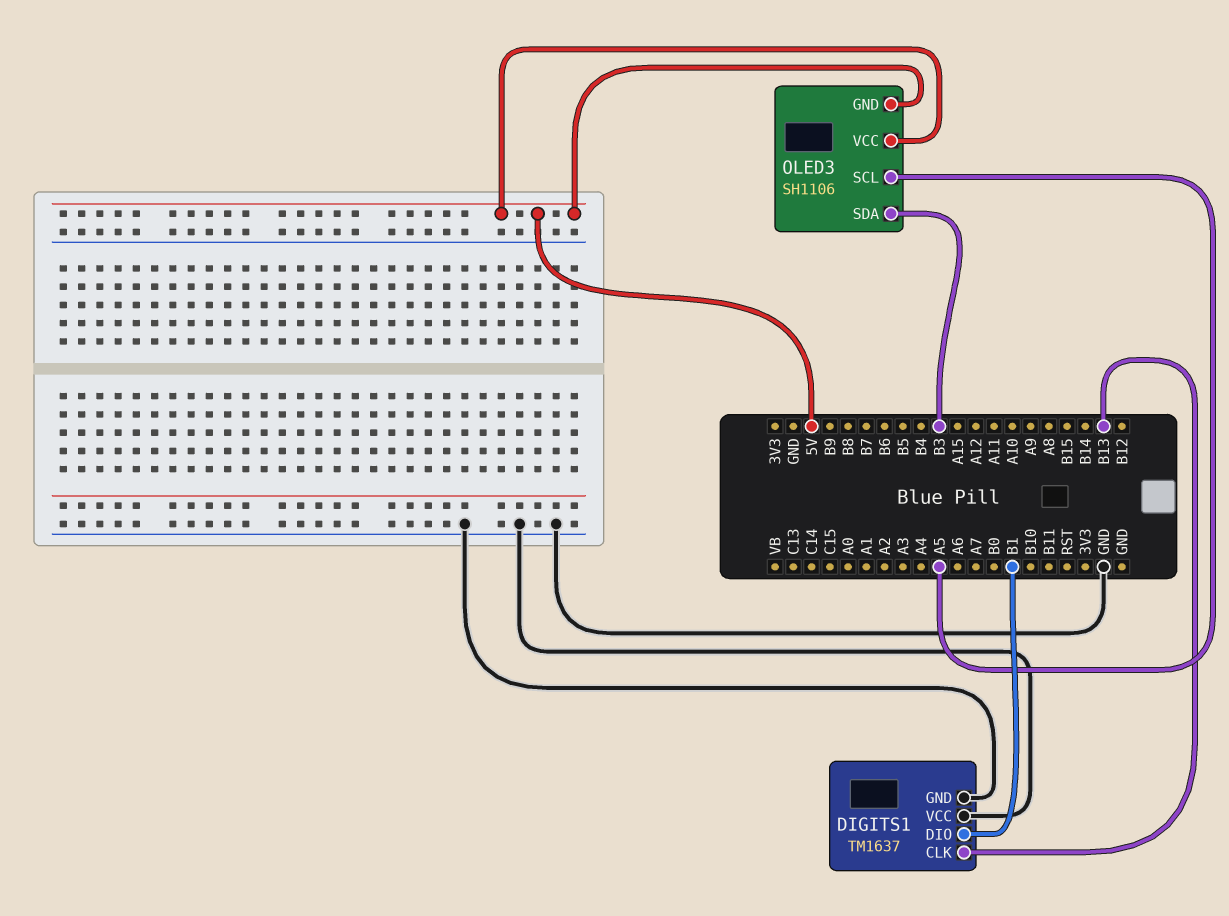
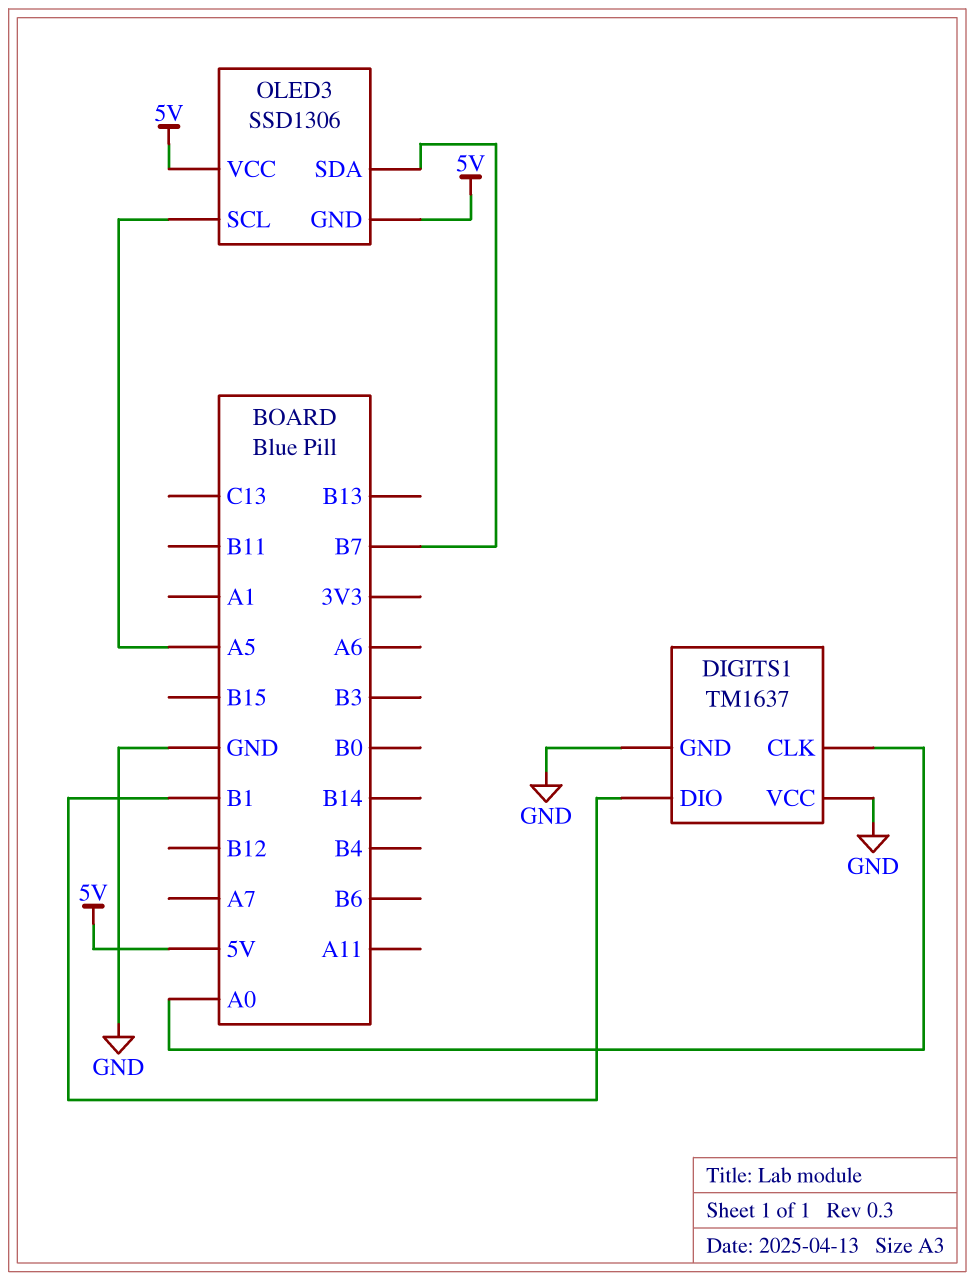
DIGITS1 pin CLK: B13 -> A0
OLED3: SH1106 -> SSD1306
OLED3 pin SDA: B3 -> B7

